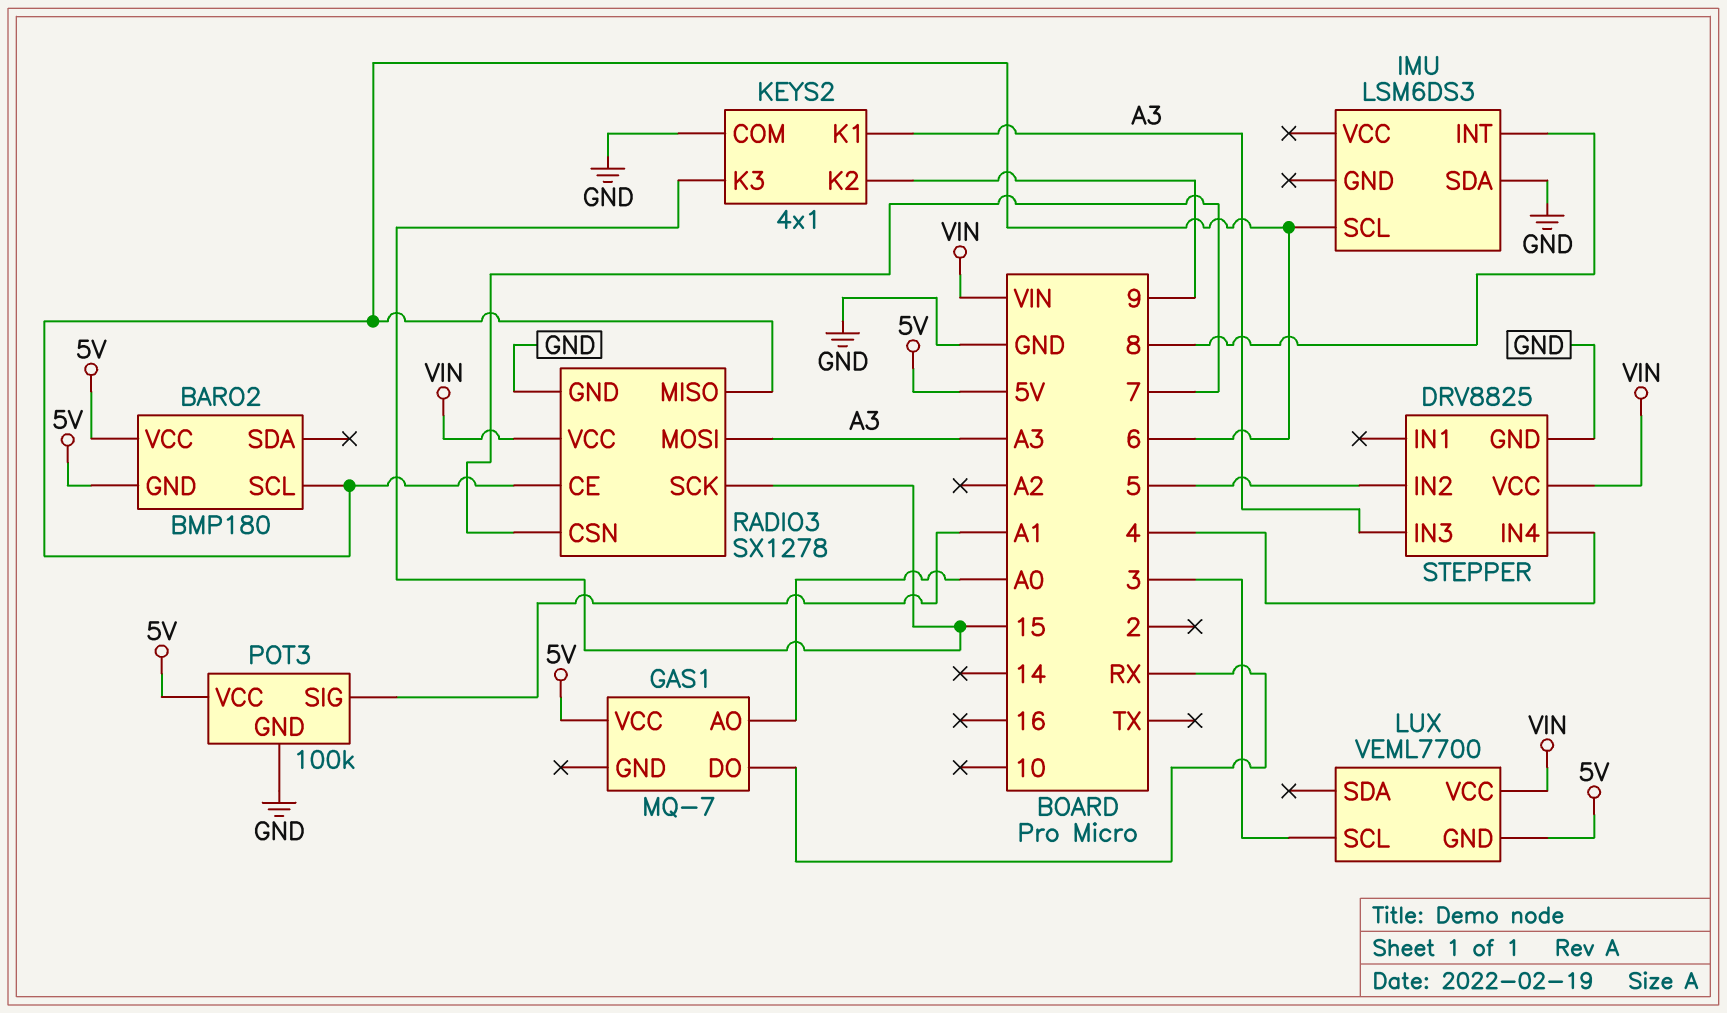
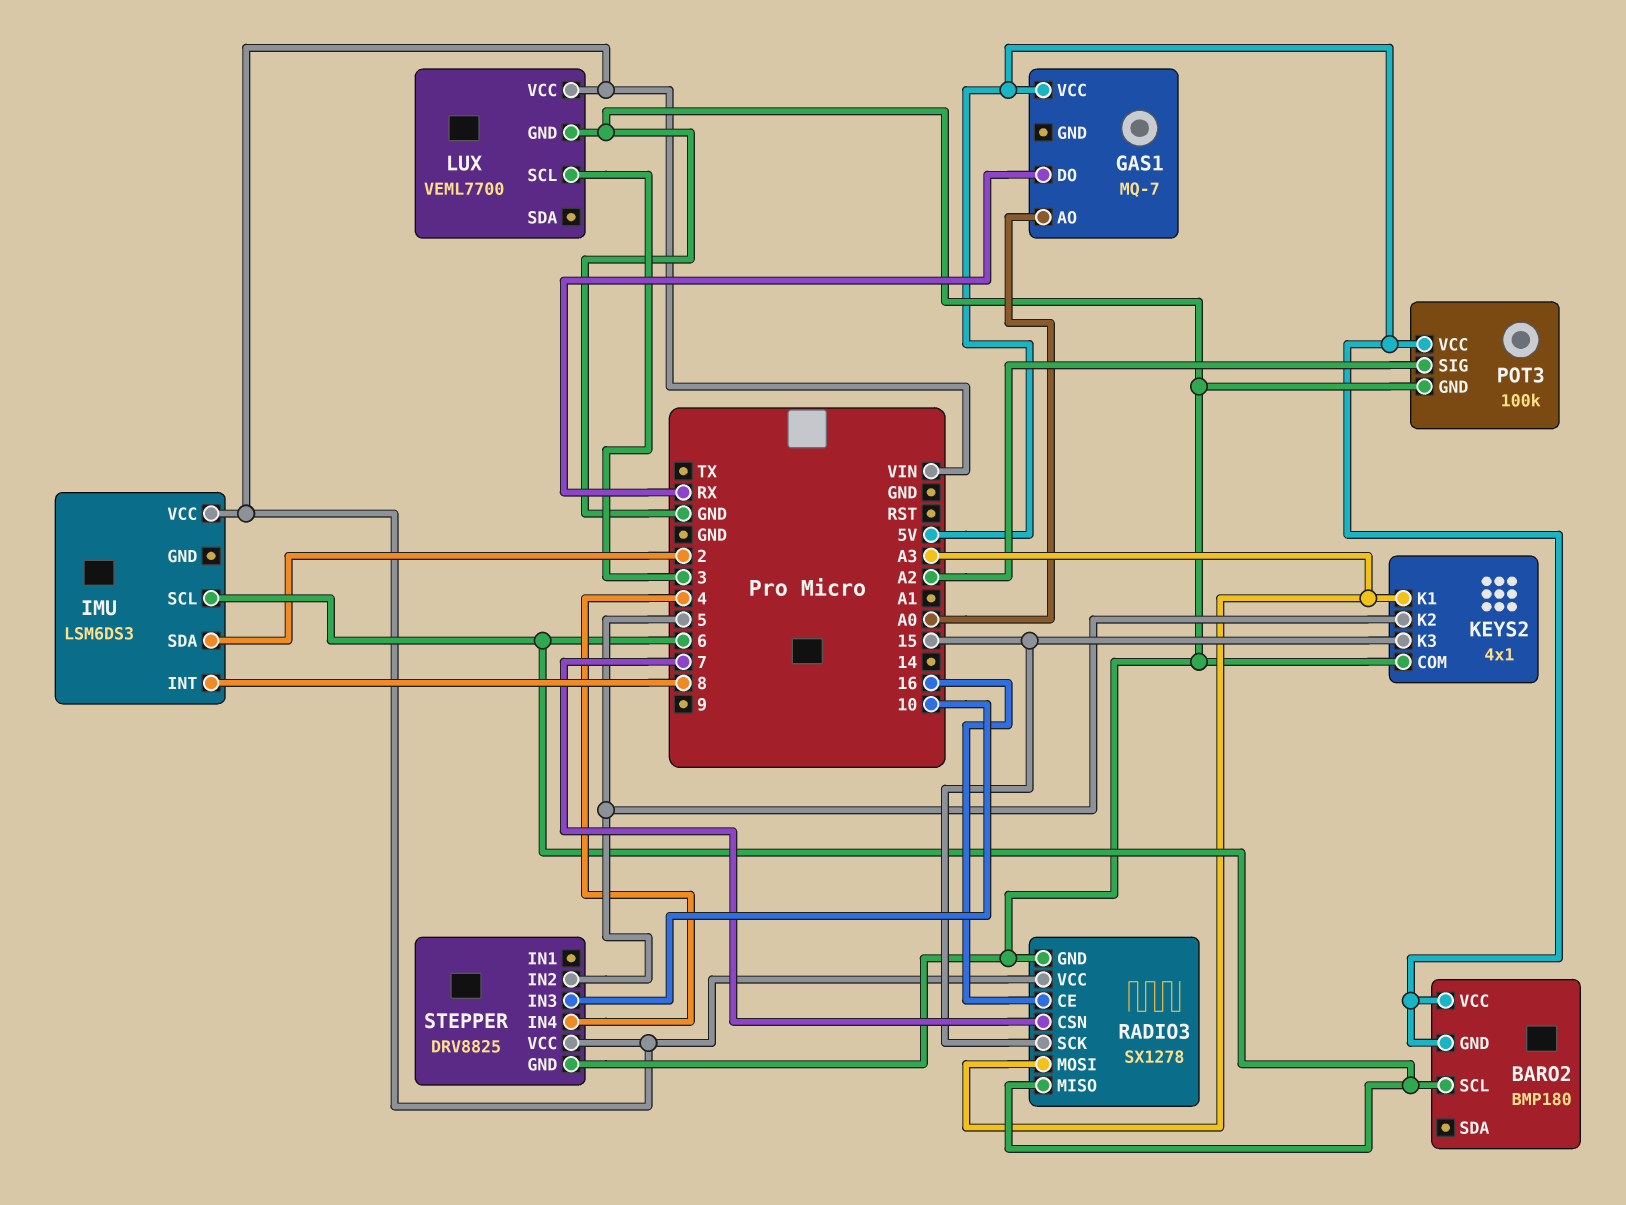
IMU pin SDA: GND -> 2
IMU pin VCC: none -> VIN
KEYS2 pin K2: 9 -> 5
LUX pin GND: 5V -> GND
POT3 pin SIG: A1 -> A2
RADIO3 pin CE: 6 -> 16
STEPPER pin IN3: A3 -> 10

